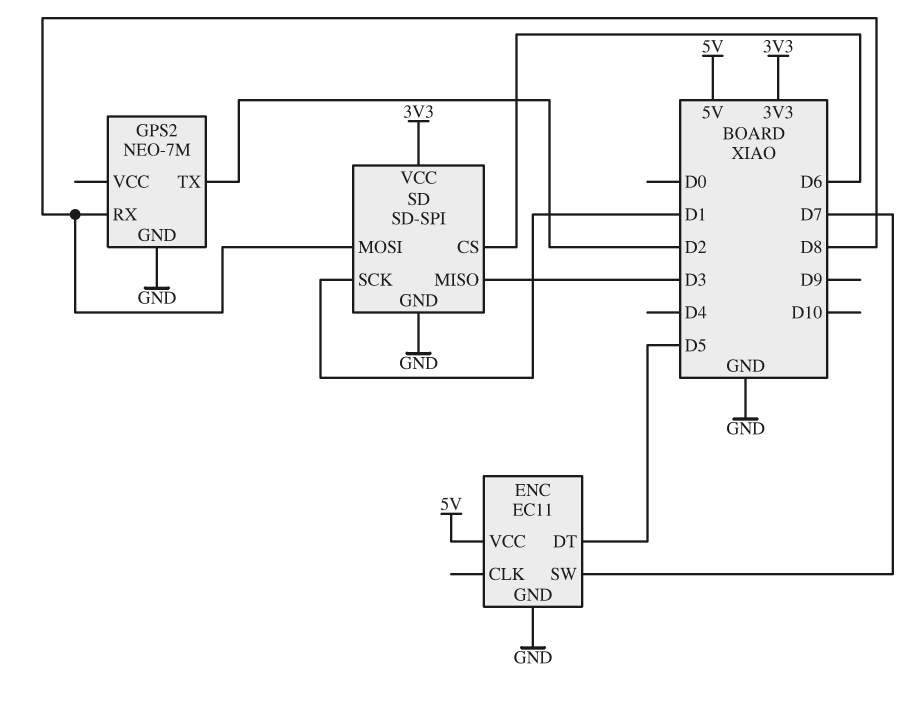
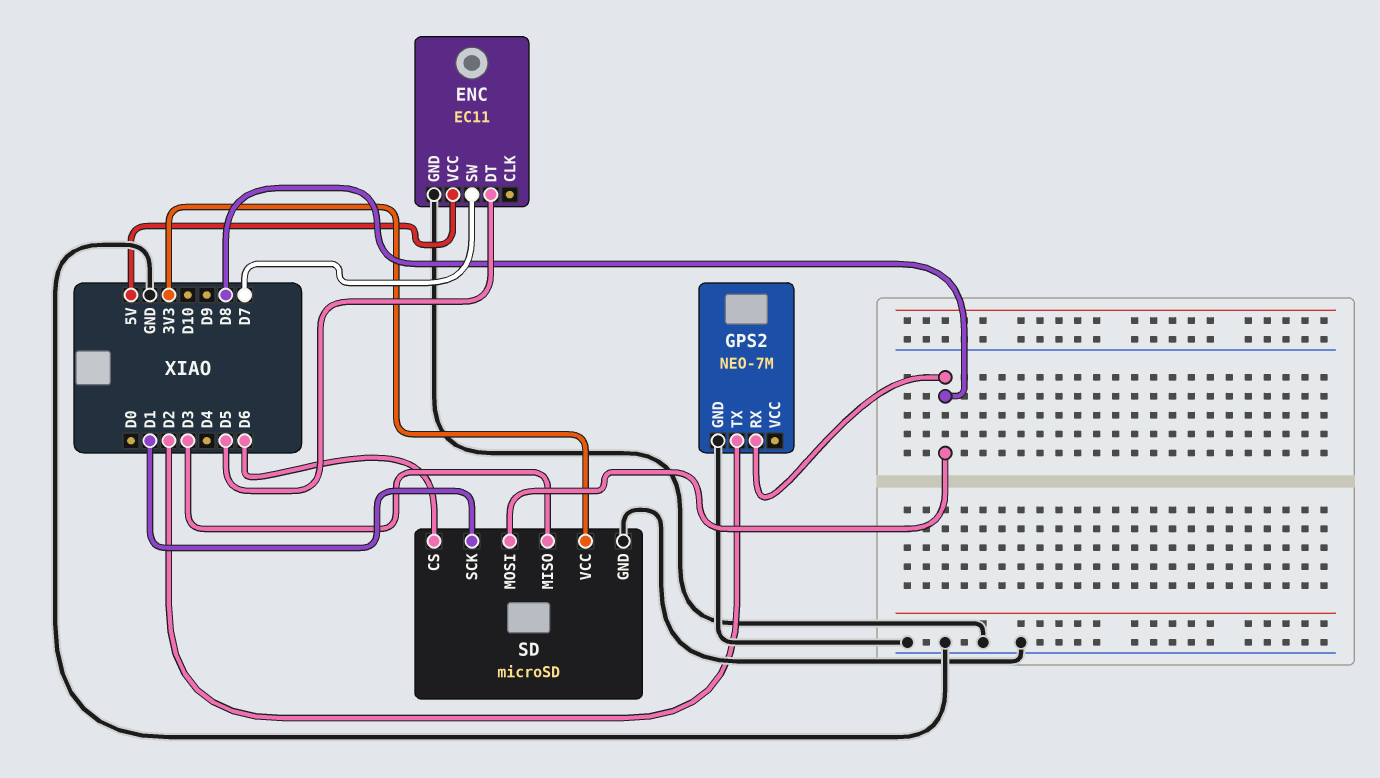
SD: SD-SPI -> microSD

